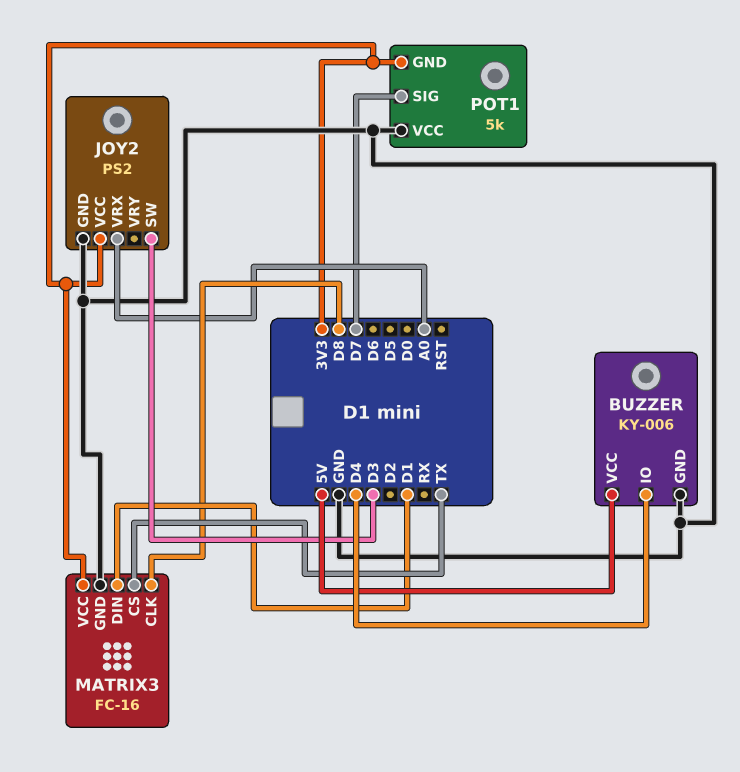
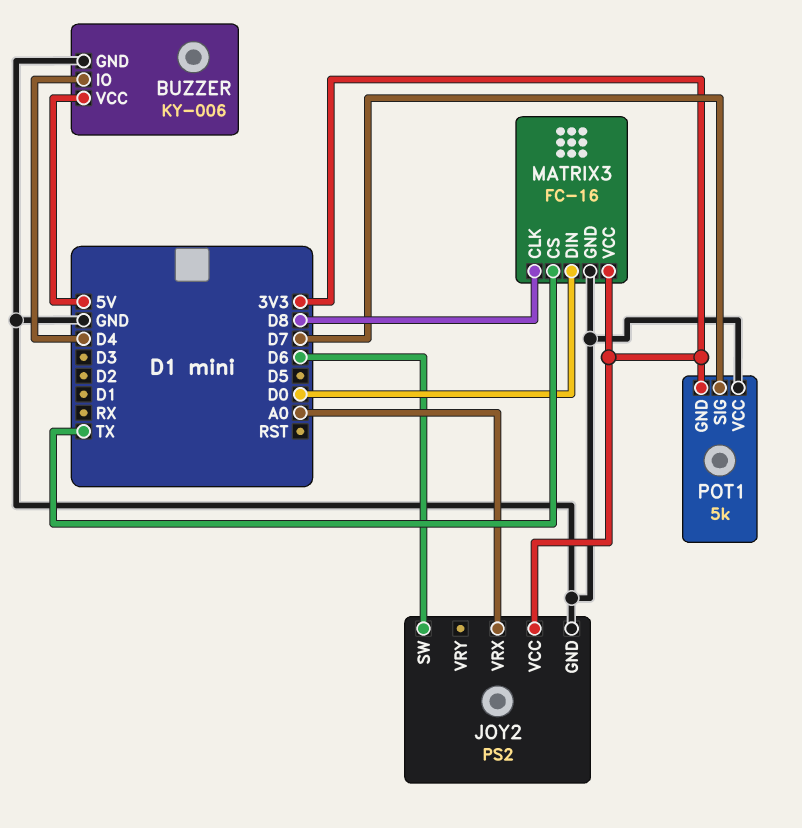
JOY2 pin SW: D3 -> D6
MATRIX3 pin DIN: D1 -> D0

